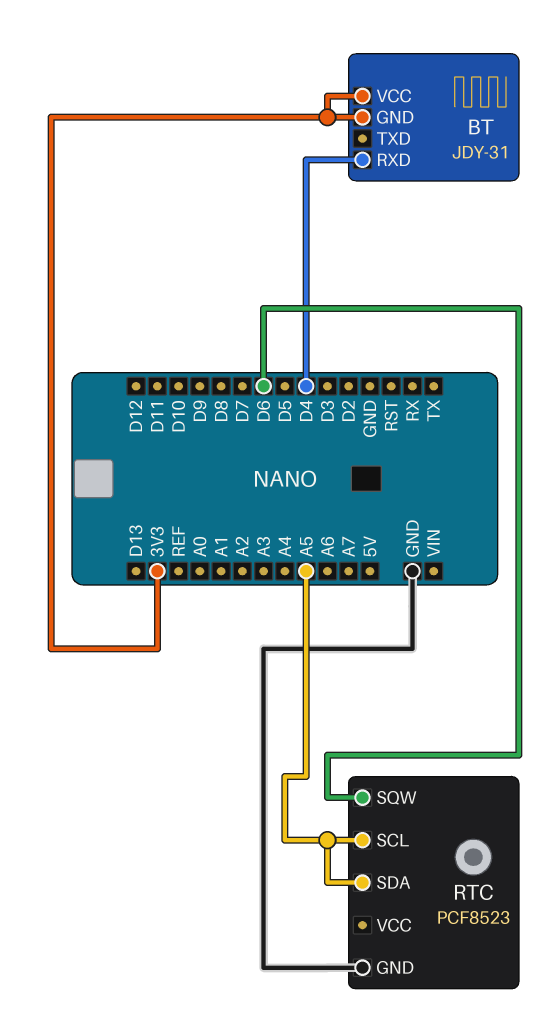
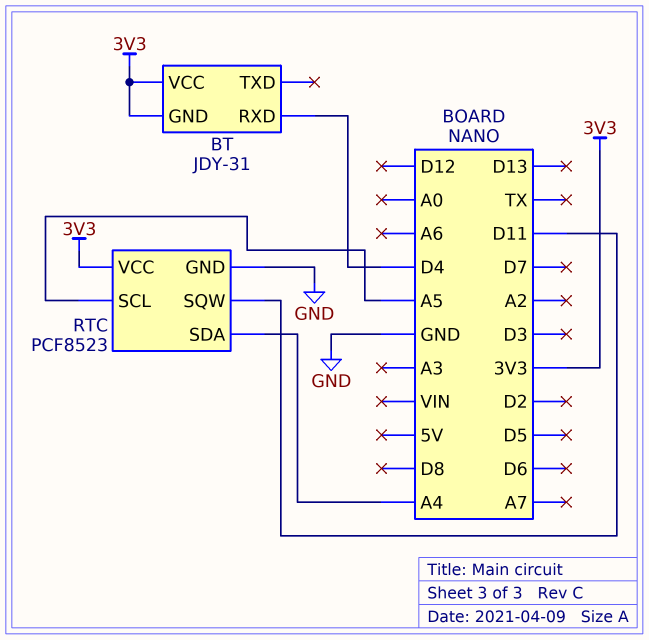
RTC pin SDA: A5 -> A4
RTC pin SQW: D6 -> D11
RTC pin VCC: none -> 3V3

